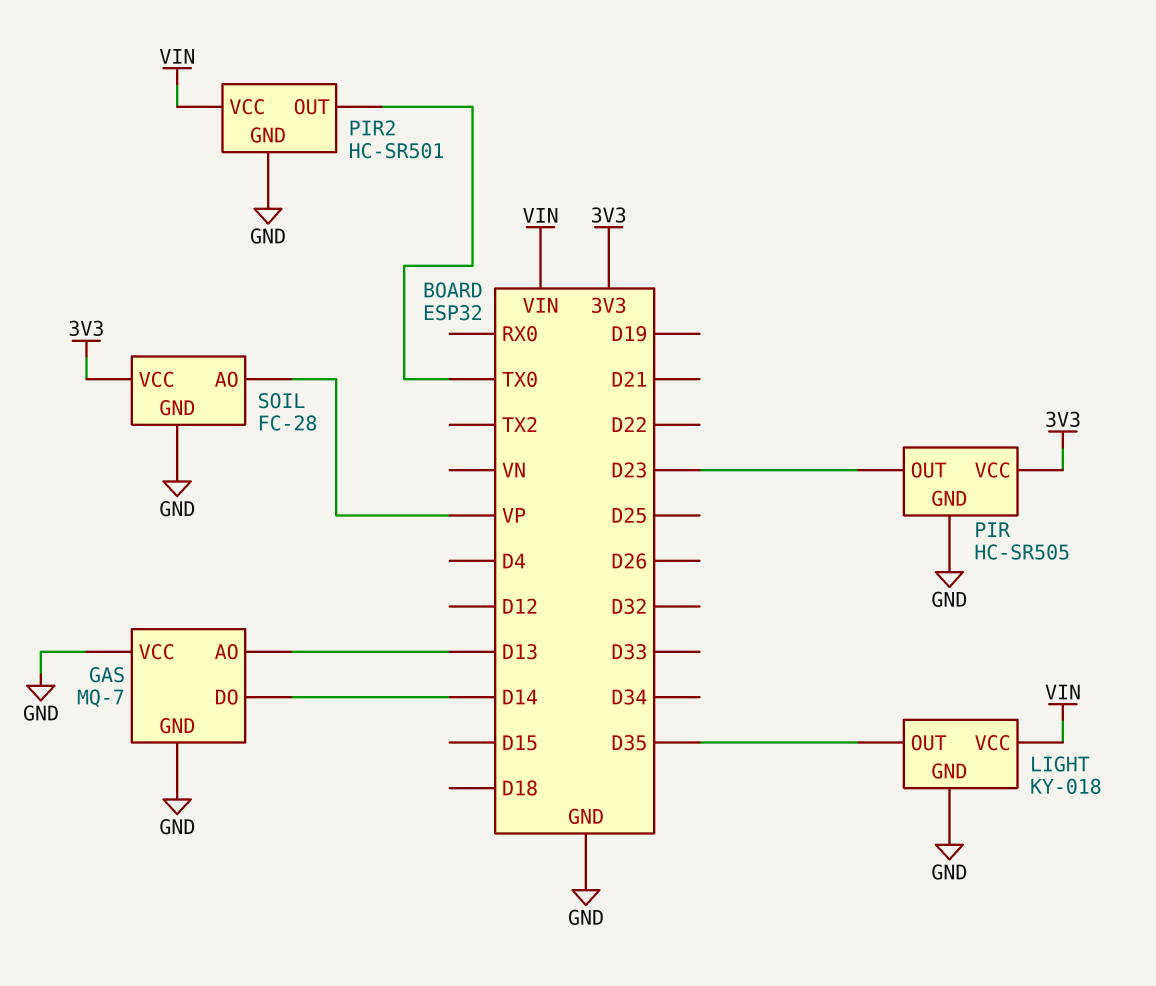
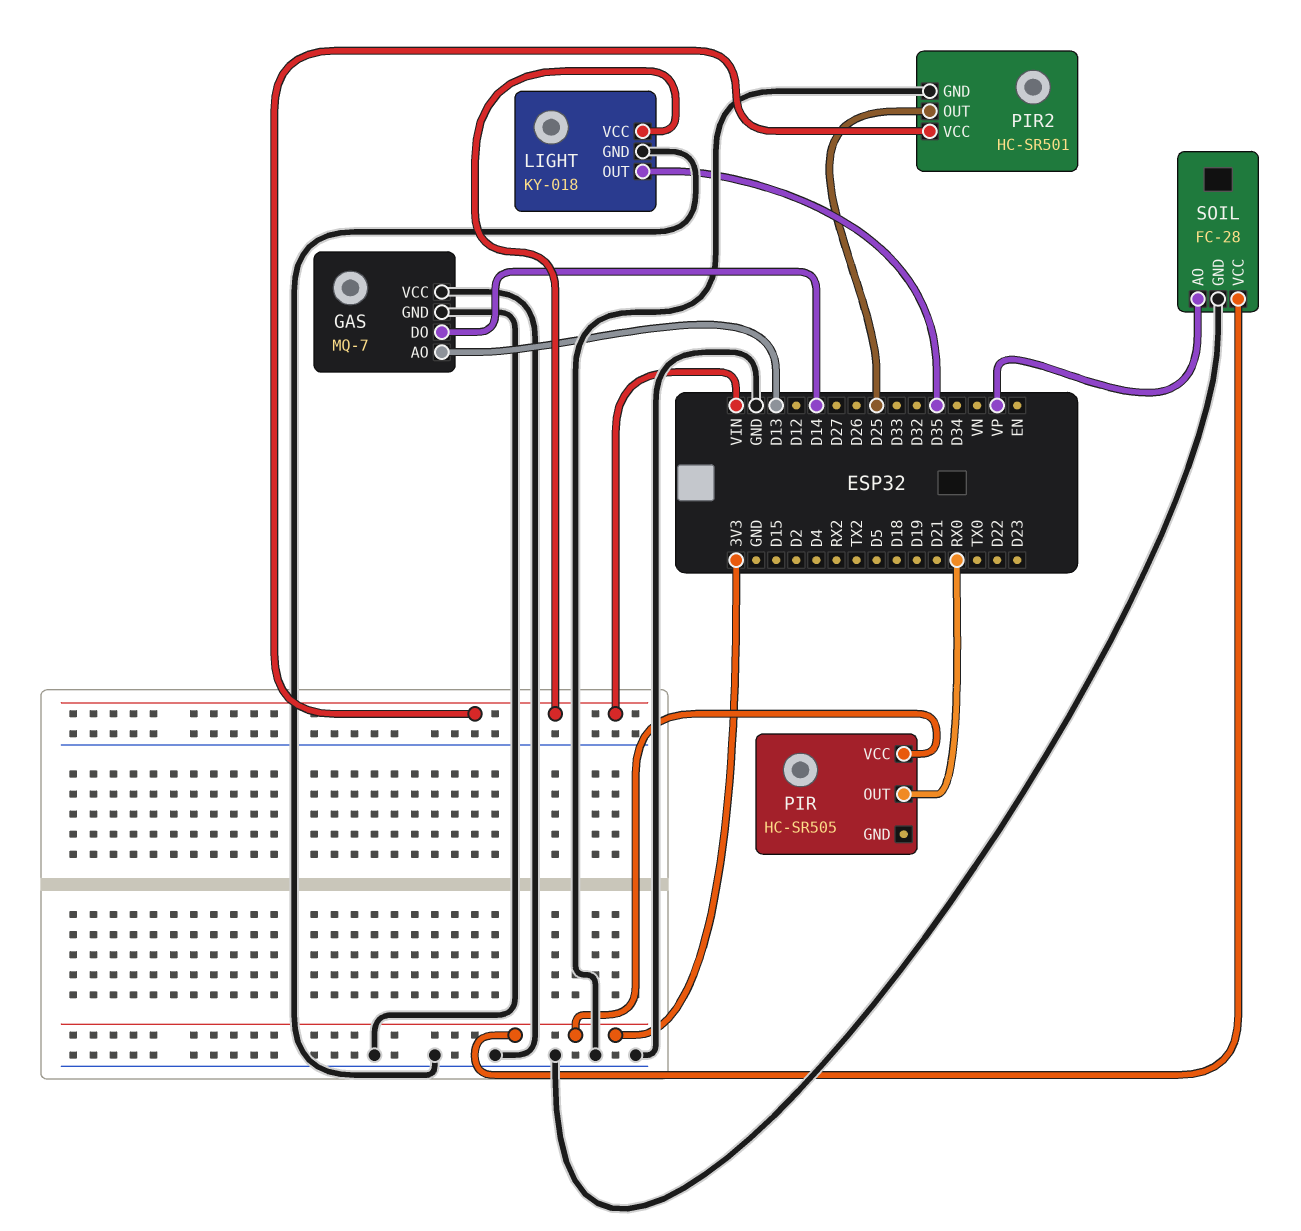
PIR pin GND: GND -> none
PIR pin OUT: D23 -> RX0
PIR2 pin OUT: TX0 -> D25

